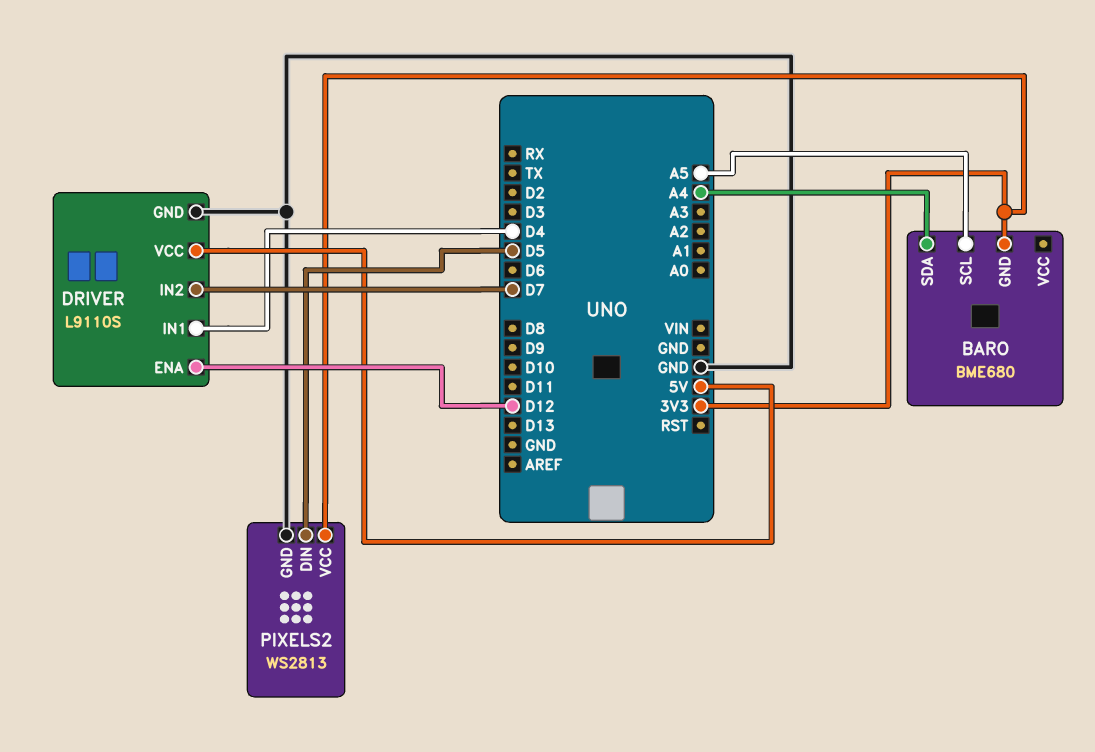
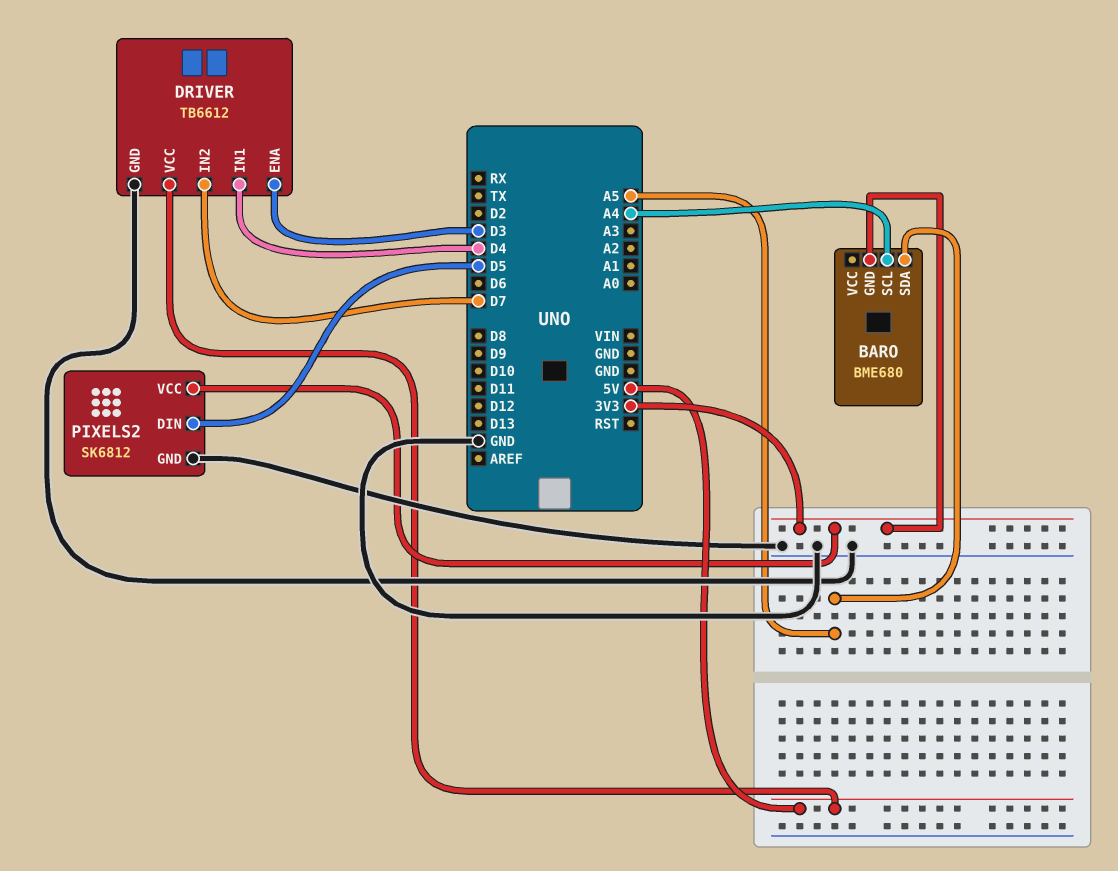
BARO pin SCL: A5 -> A4
BARO pin SDA: A4 -> A5
DRIVER: L9110S -> TB6612
DRIVER pin ENA: D12 -> D3
PIXELS2: WS2813 -> SK6812

